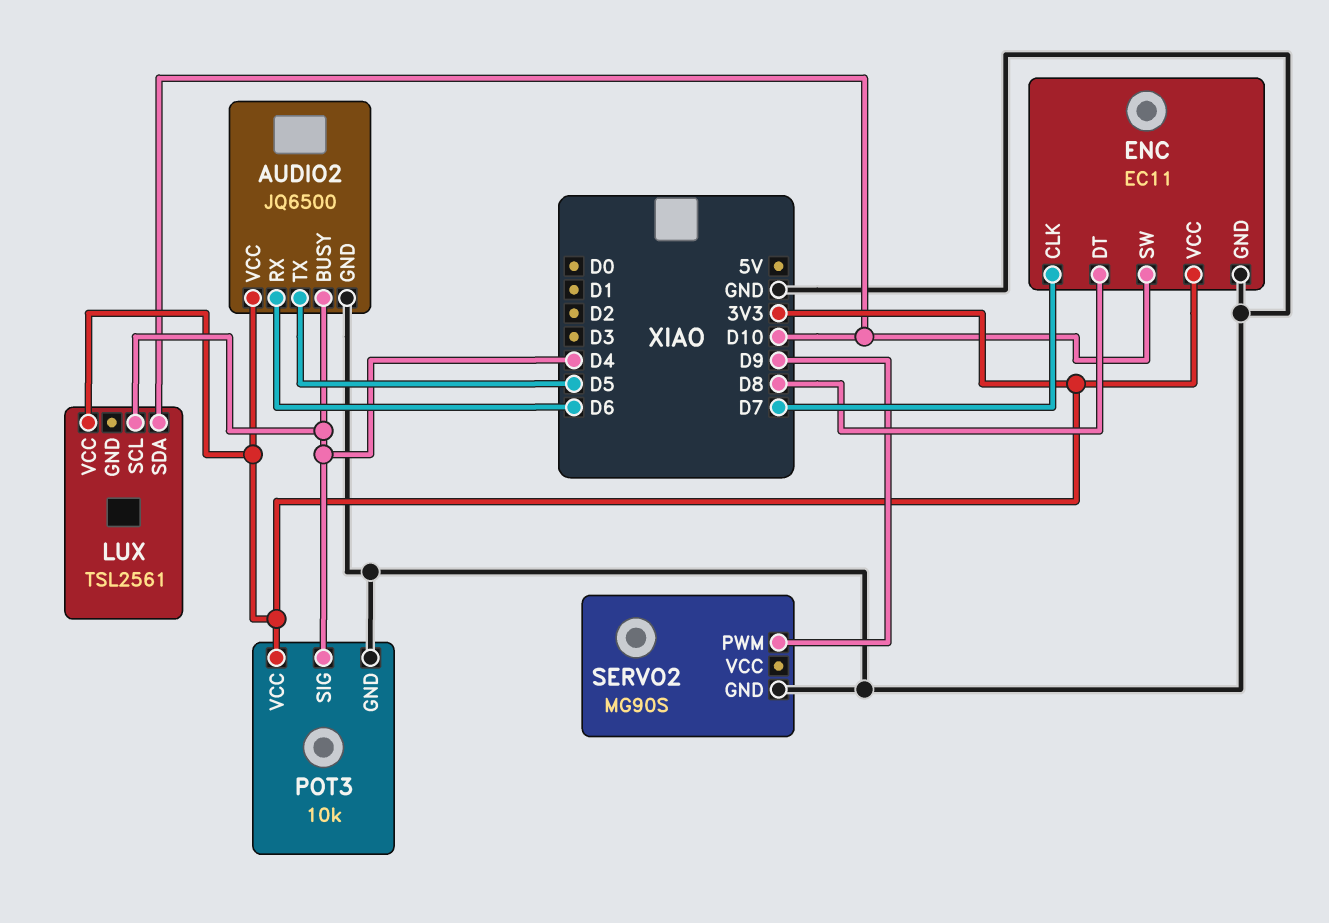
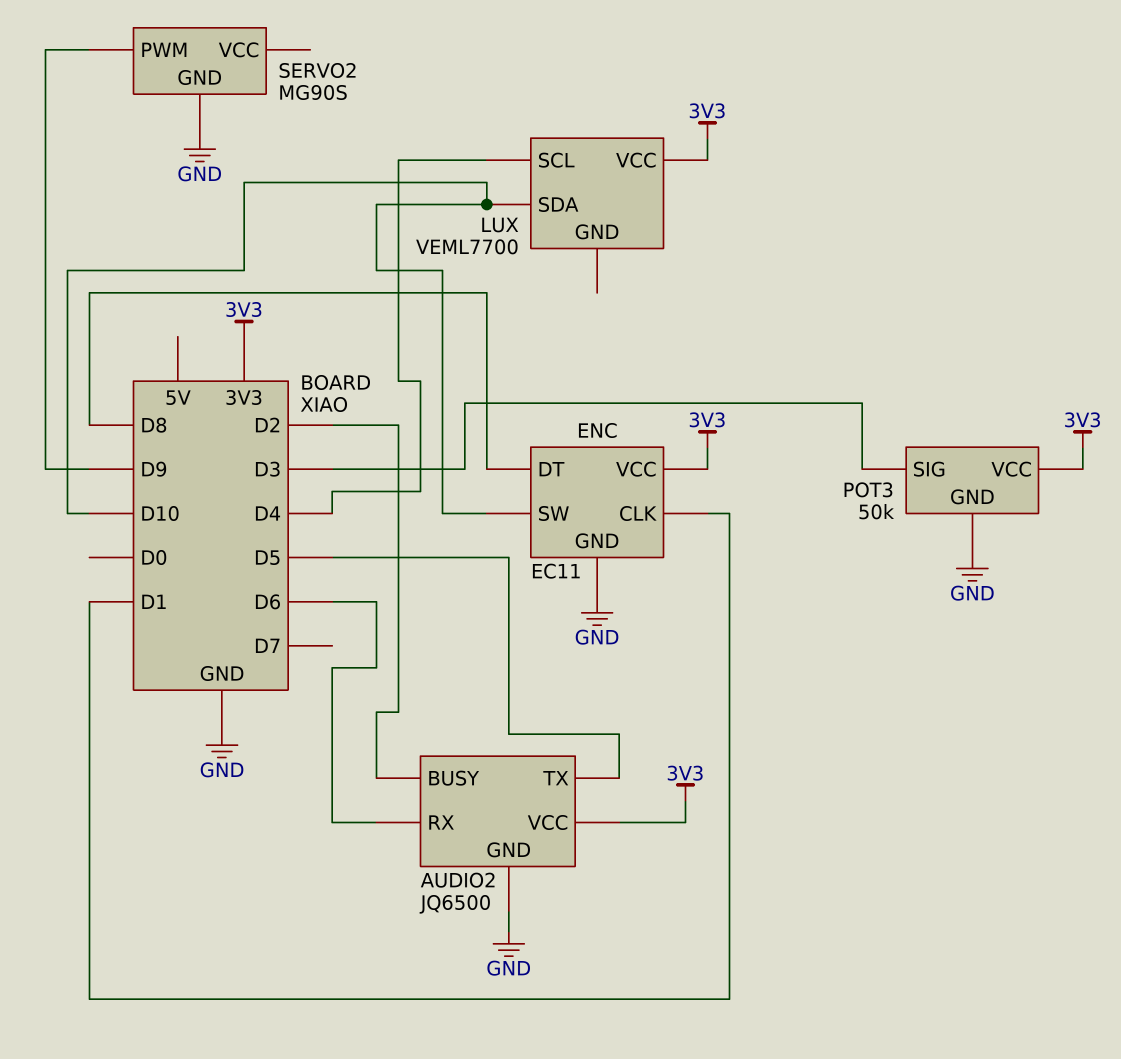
AUDIO2 pin BUSY: D4 -> D2
ENC pin CLK: D7 -> D1
LUX: TSL2561 -> VEML7700
POT3: 10k -> 50k
POT3 pin SIG: D4 -> D3

